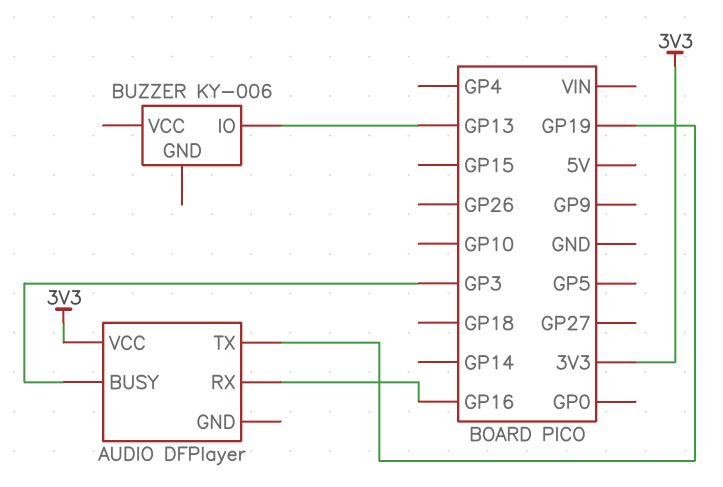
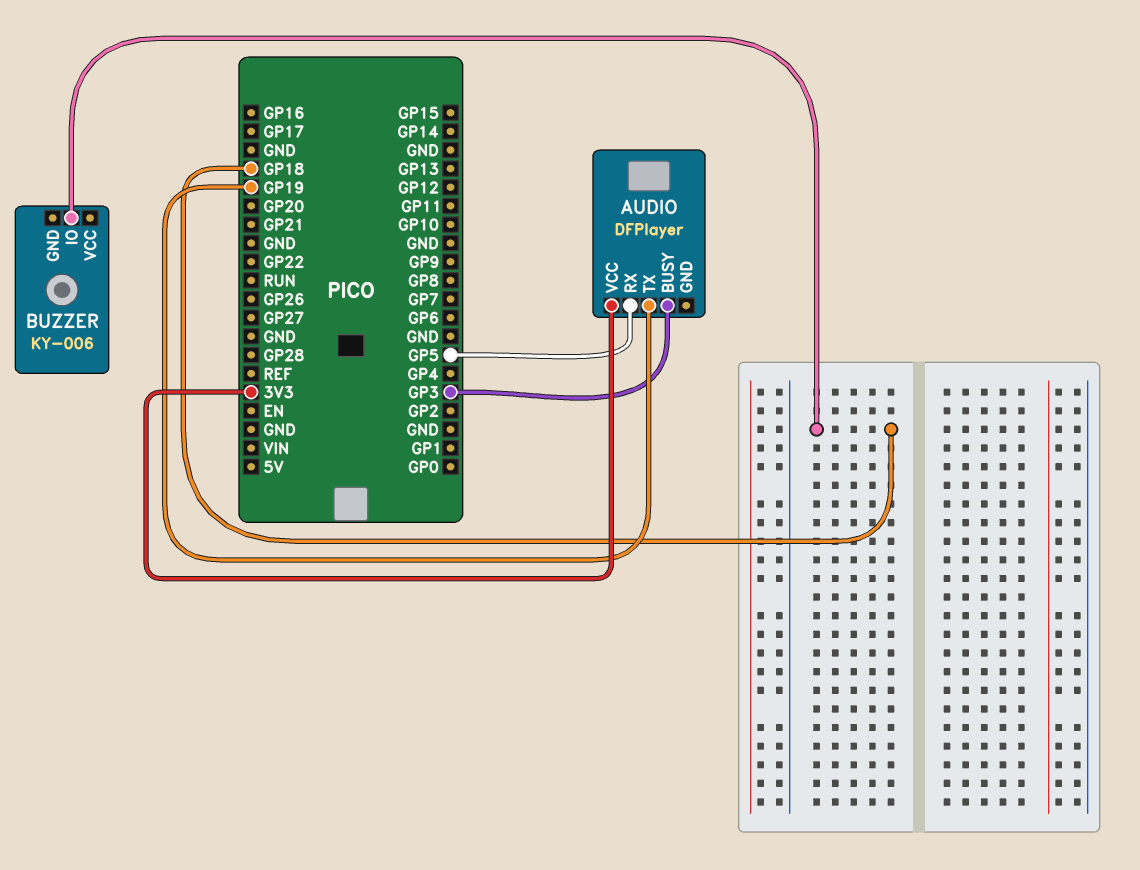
AUDIO pin RX: GP16 -> GP5
BUZZER pin IO: GP13 -> GP18

